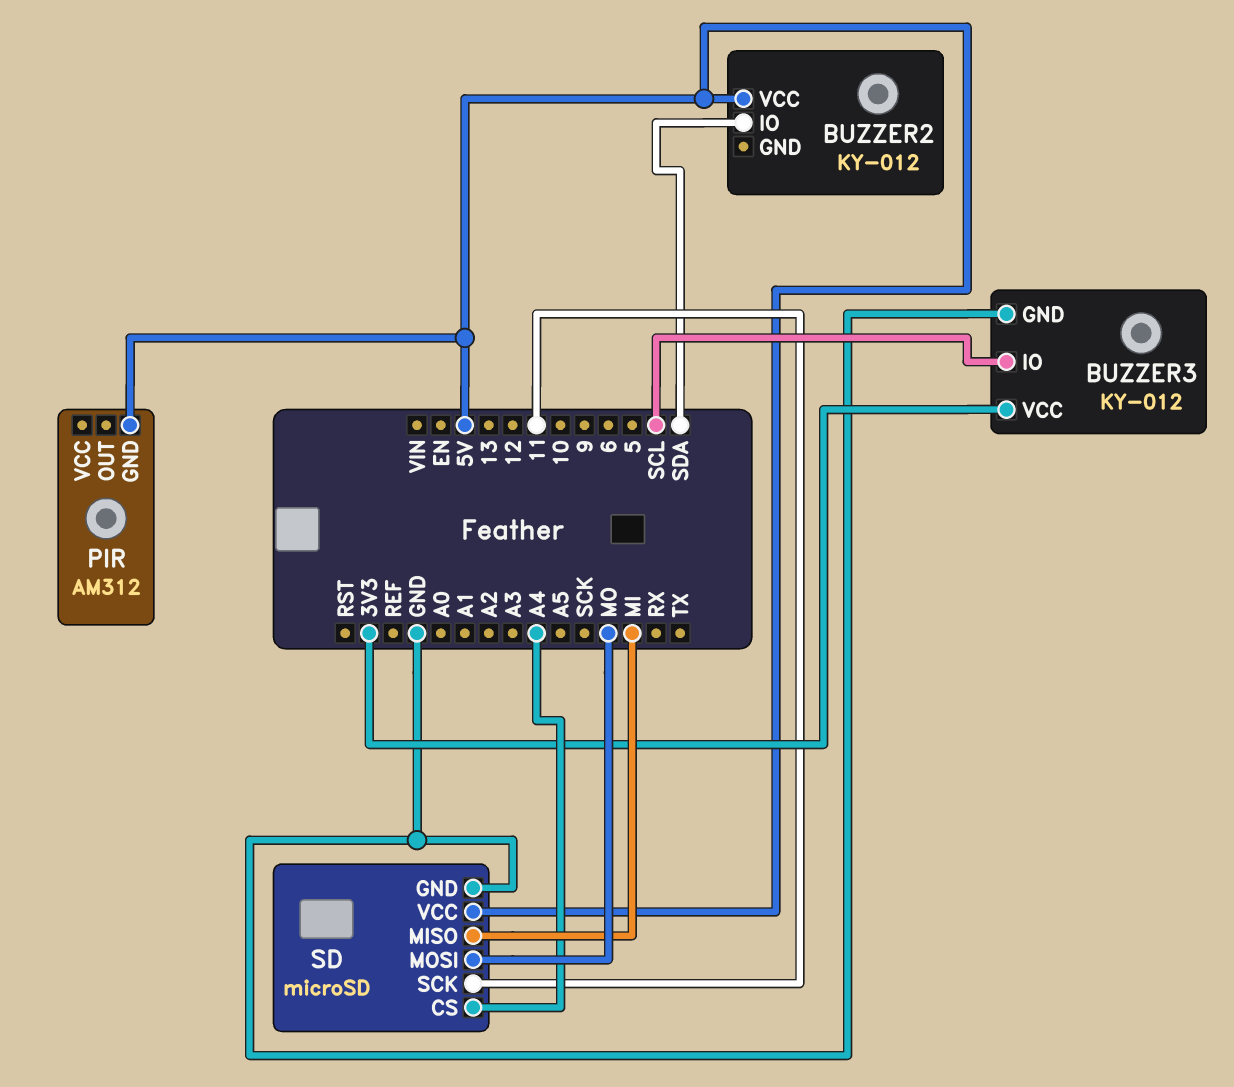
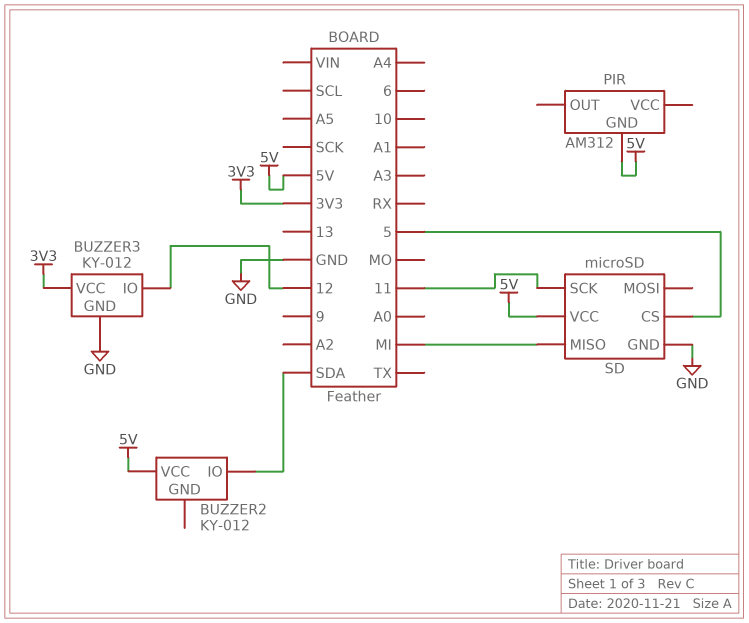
BUZZER3 pin IO: SCL -> 12
SD pin CS: A4 -> 5
SD pin MOSI: MO -> none

